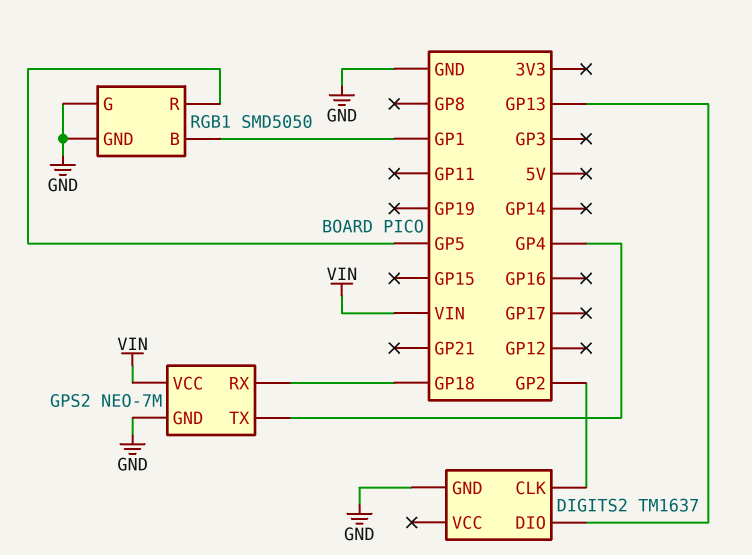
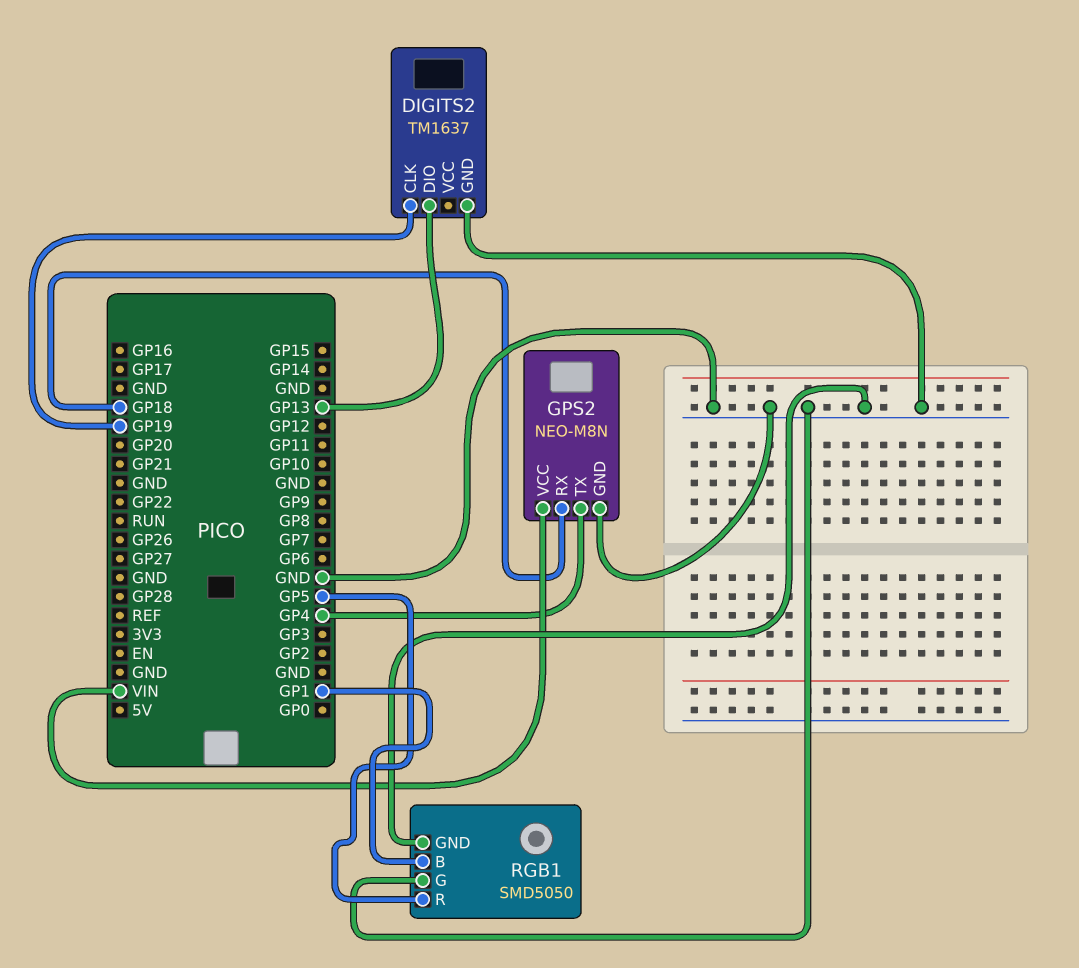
DIGITS2 pin CLK: GP2 -> GP19
GPS2: NEO-7M -> NEO-M8N

